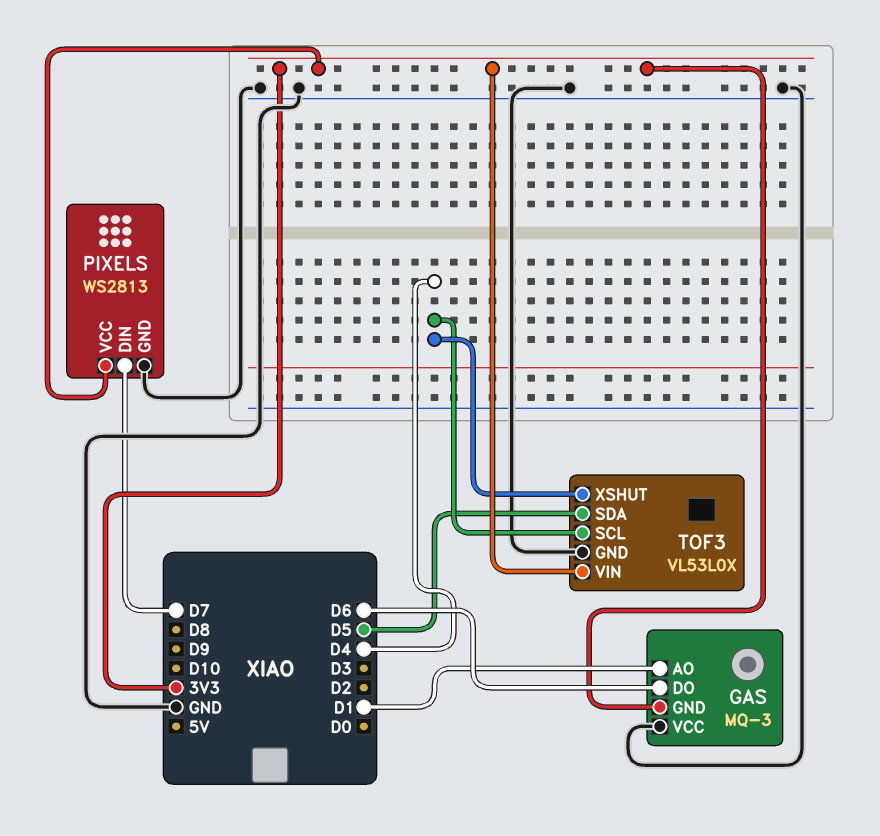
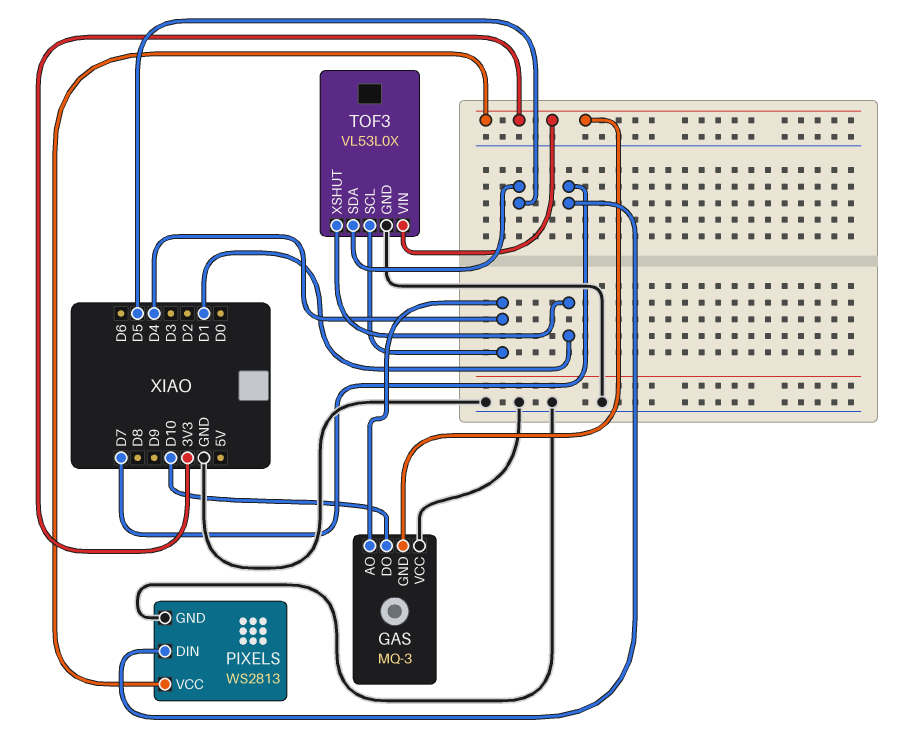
GAS pin AO: D1 -> D4
GAS pin DO: D6 -> D10
TOF3 pin XSHUT: D4 -> D1

